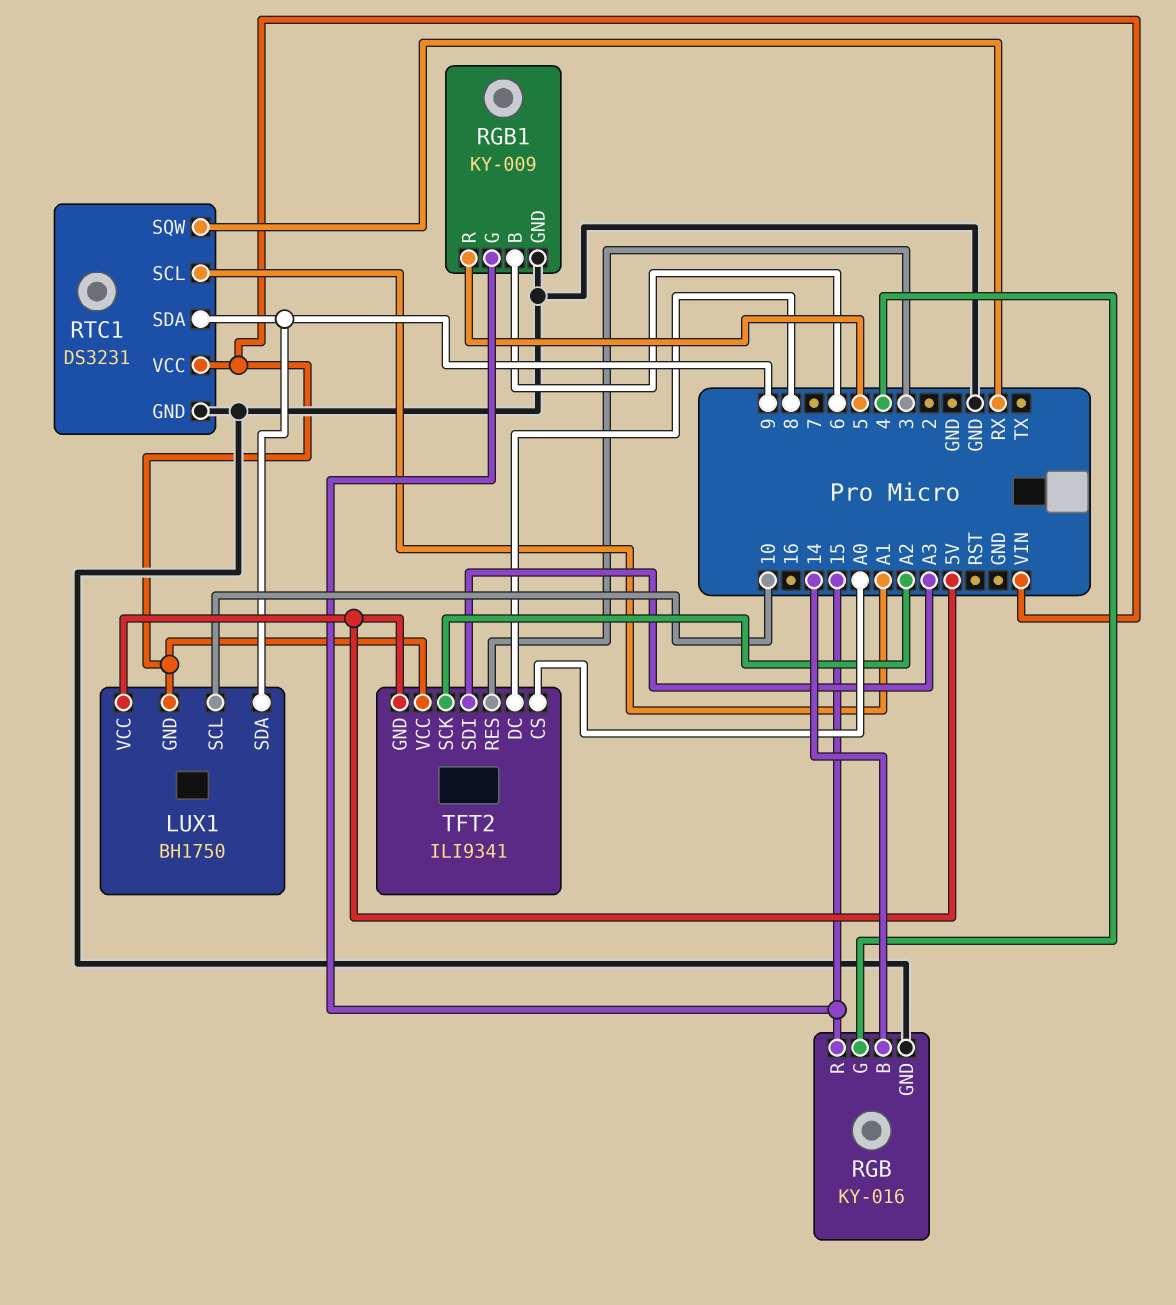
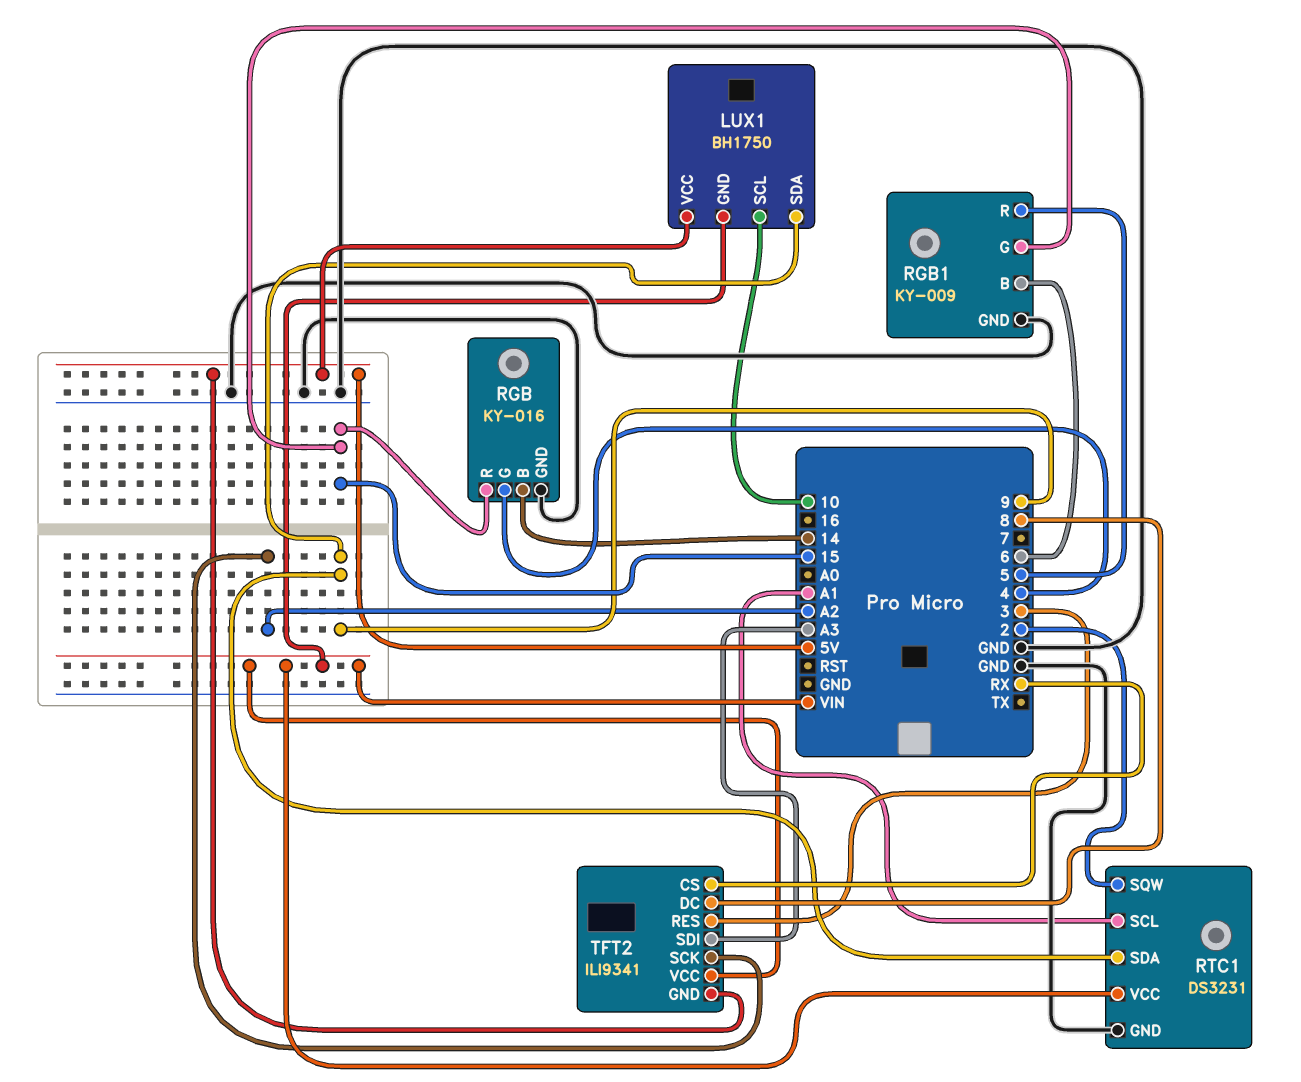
RTC1 pin SQW: RX -> 2
TFT2 pin CS: A0 -> RX

